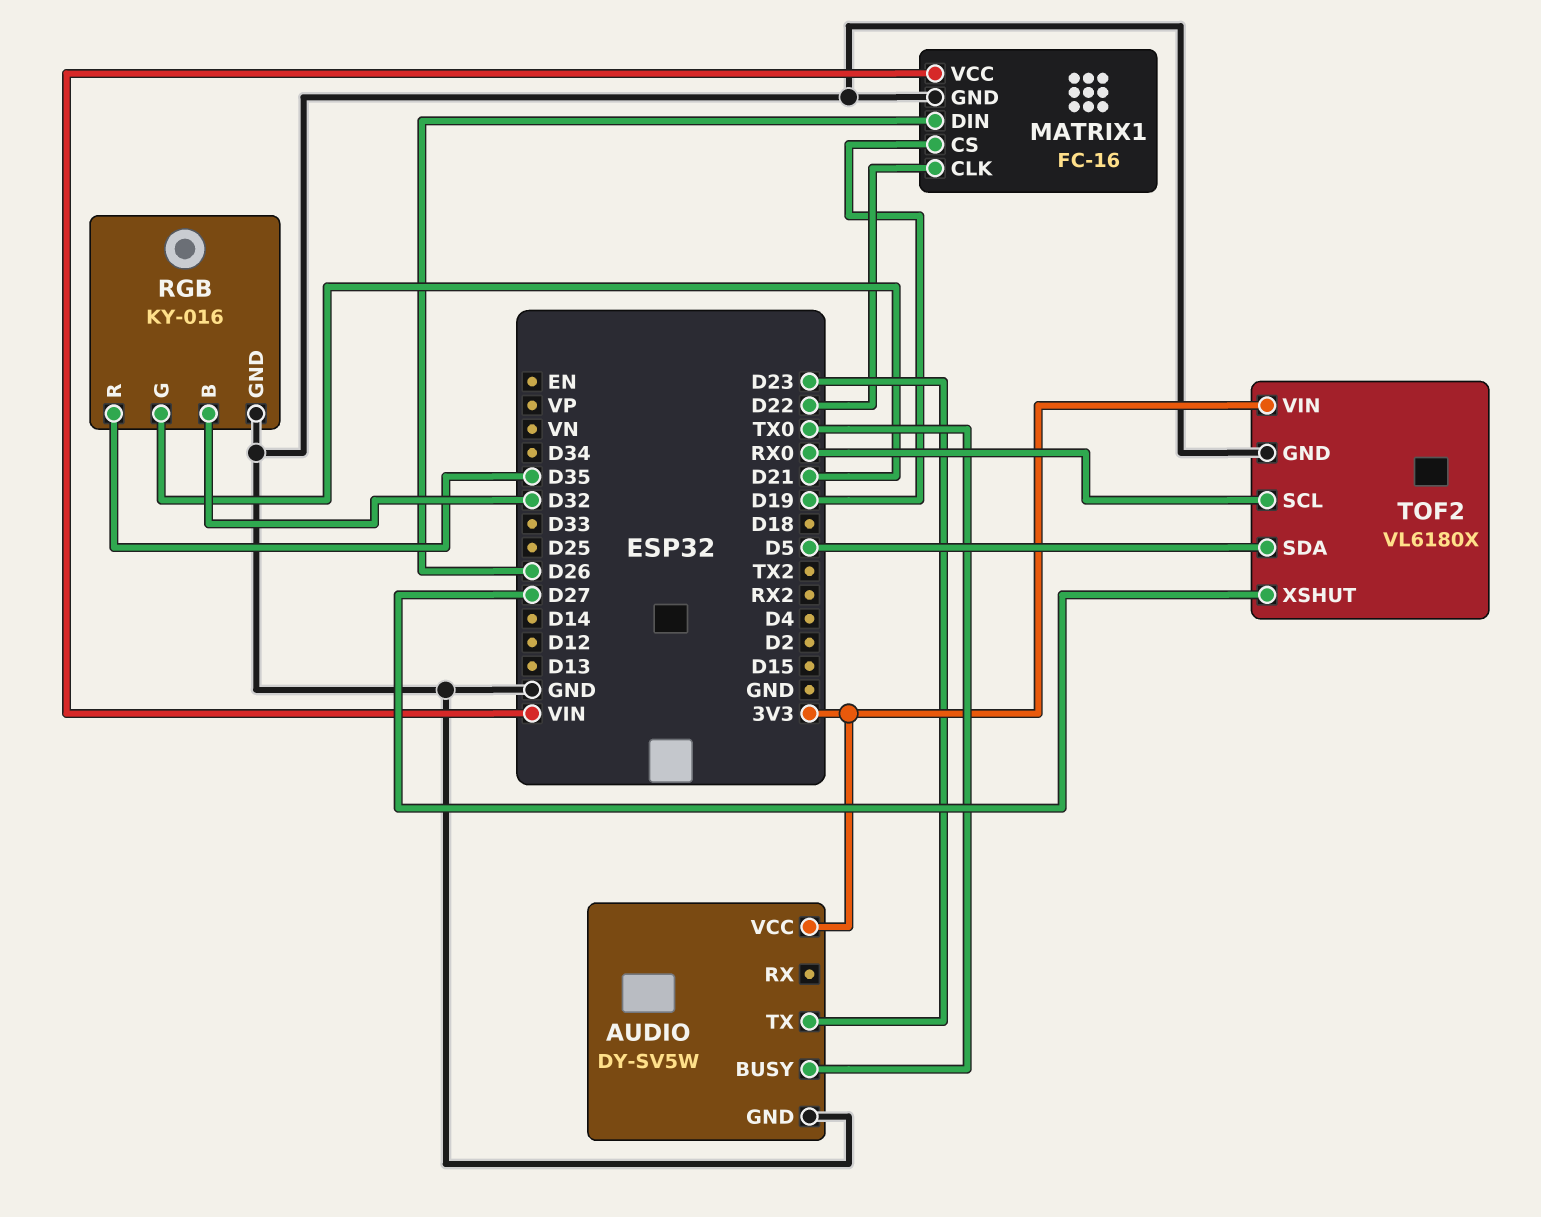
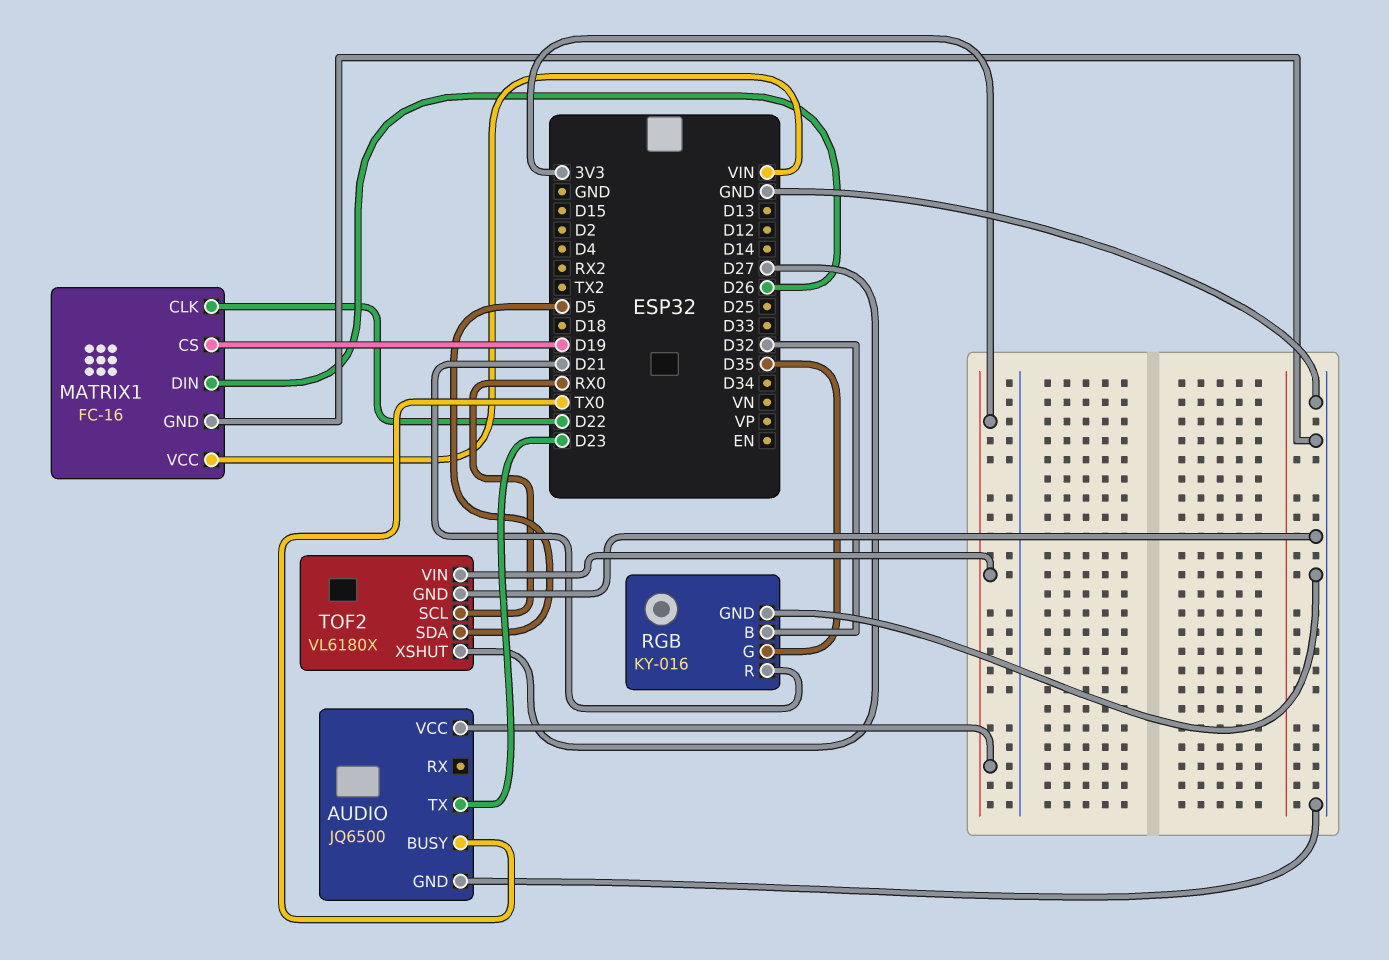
AUDIO: DY-SV5W -> JQ6500
RGB pin G: D21 -> D35
RGB pin R: D35 -> D21

